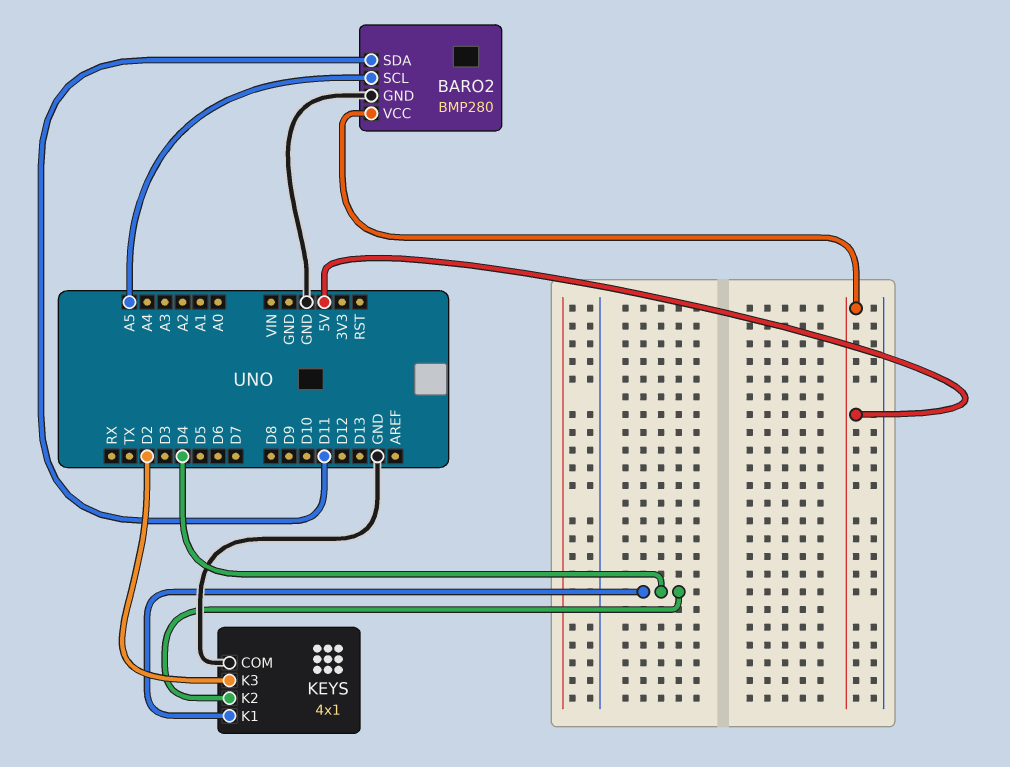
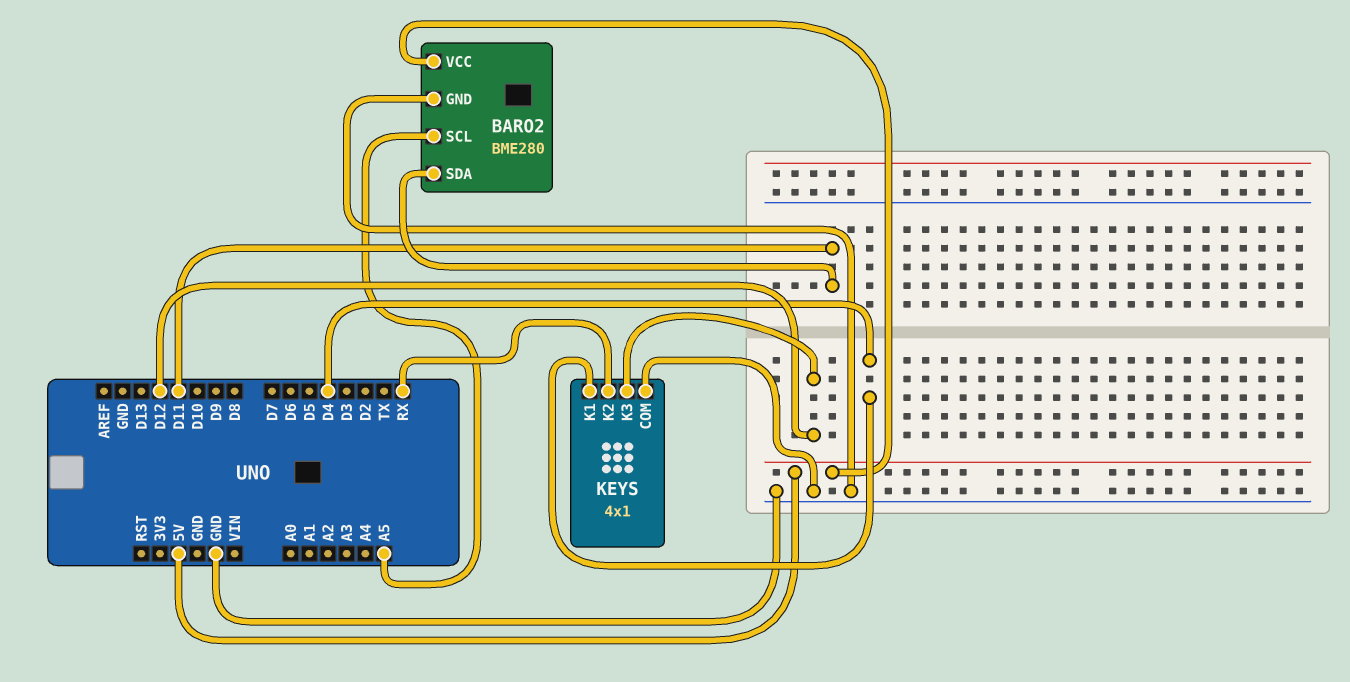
BARO2: BMP280 -> BME280
KEYS pin K2: D4 -> RX
KEYS pin K3: D2 -> D12

